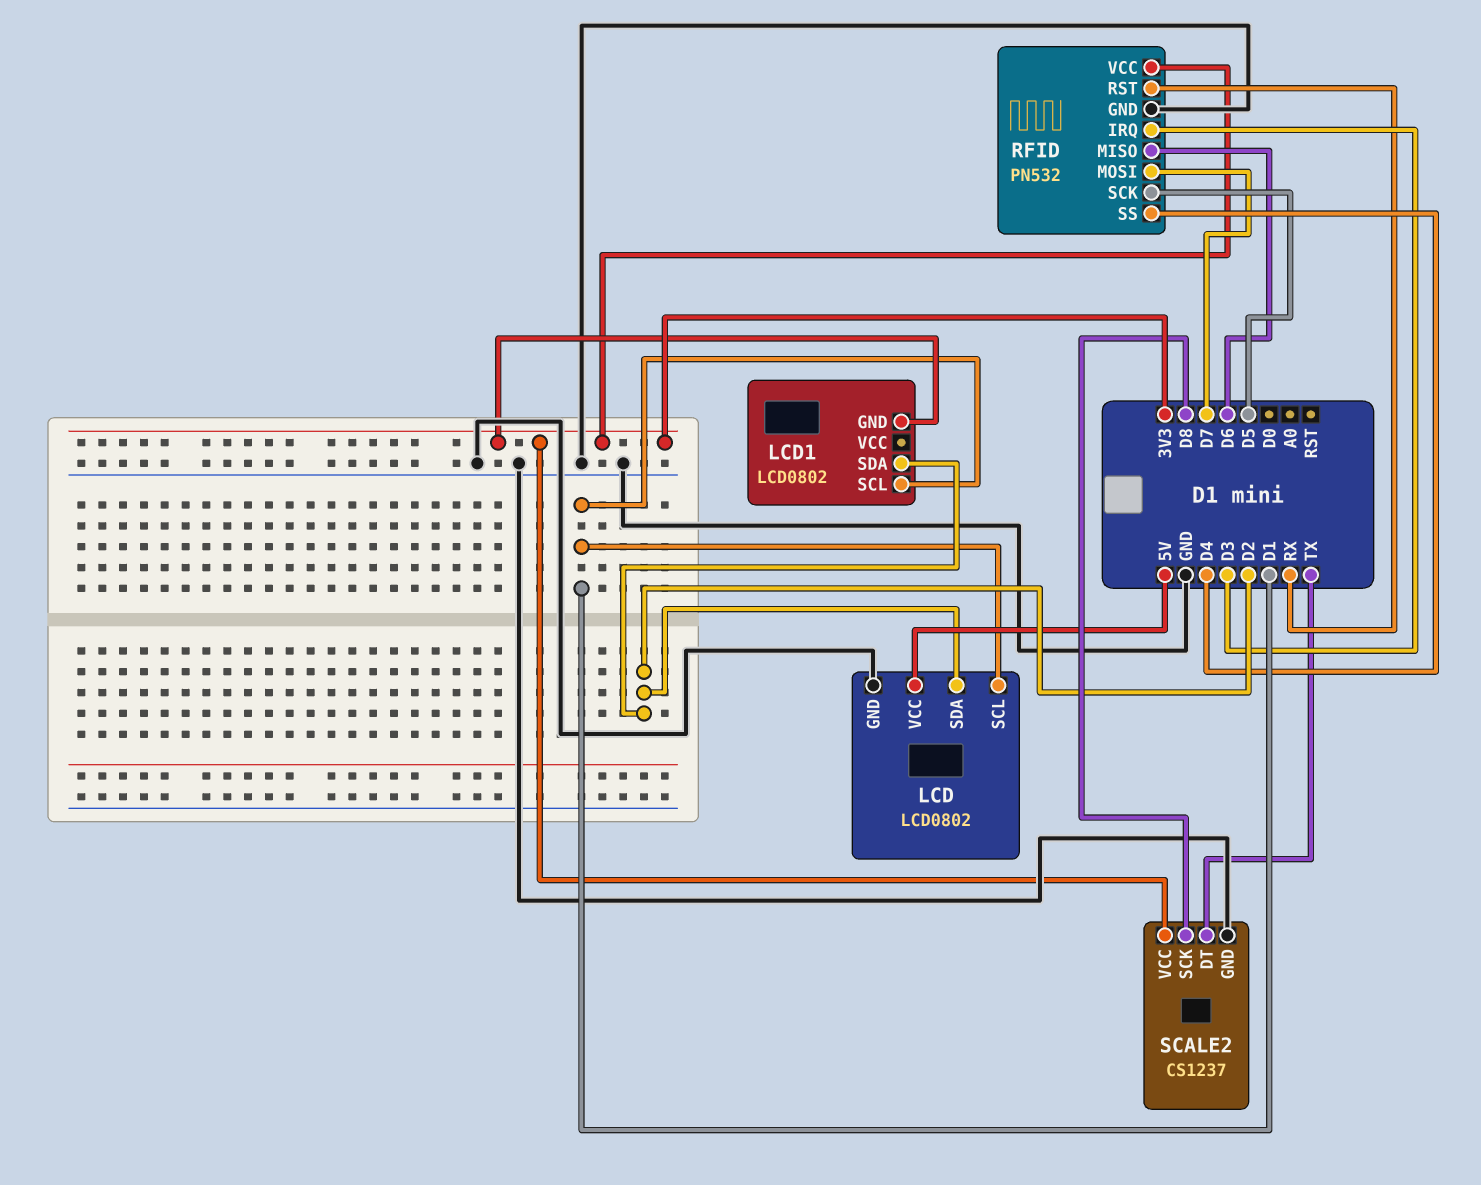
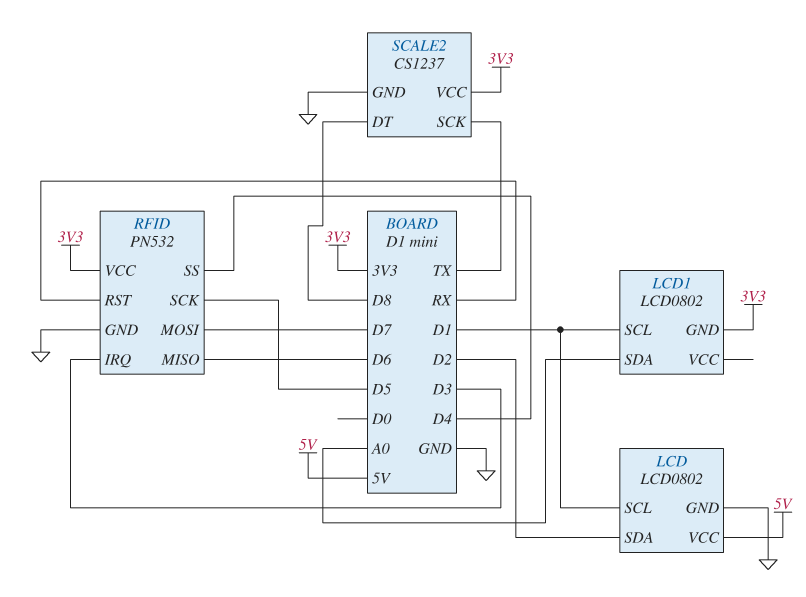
LCD1 pin SDA: D2 -> A0
SCALE2 pin DT: TX -> D8
SCALE2 pin SCK: D8 -> TX

